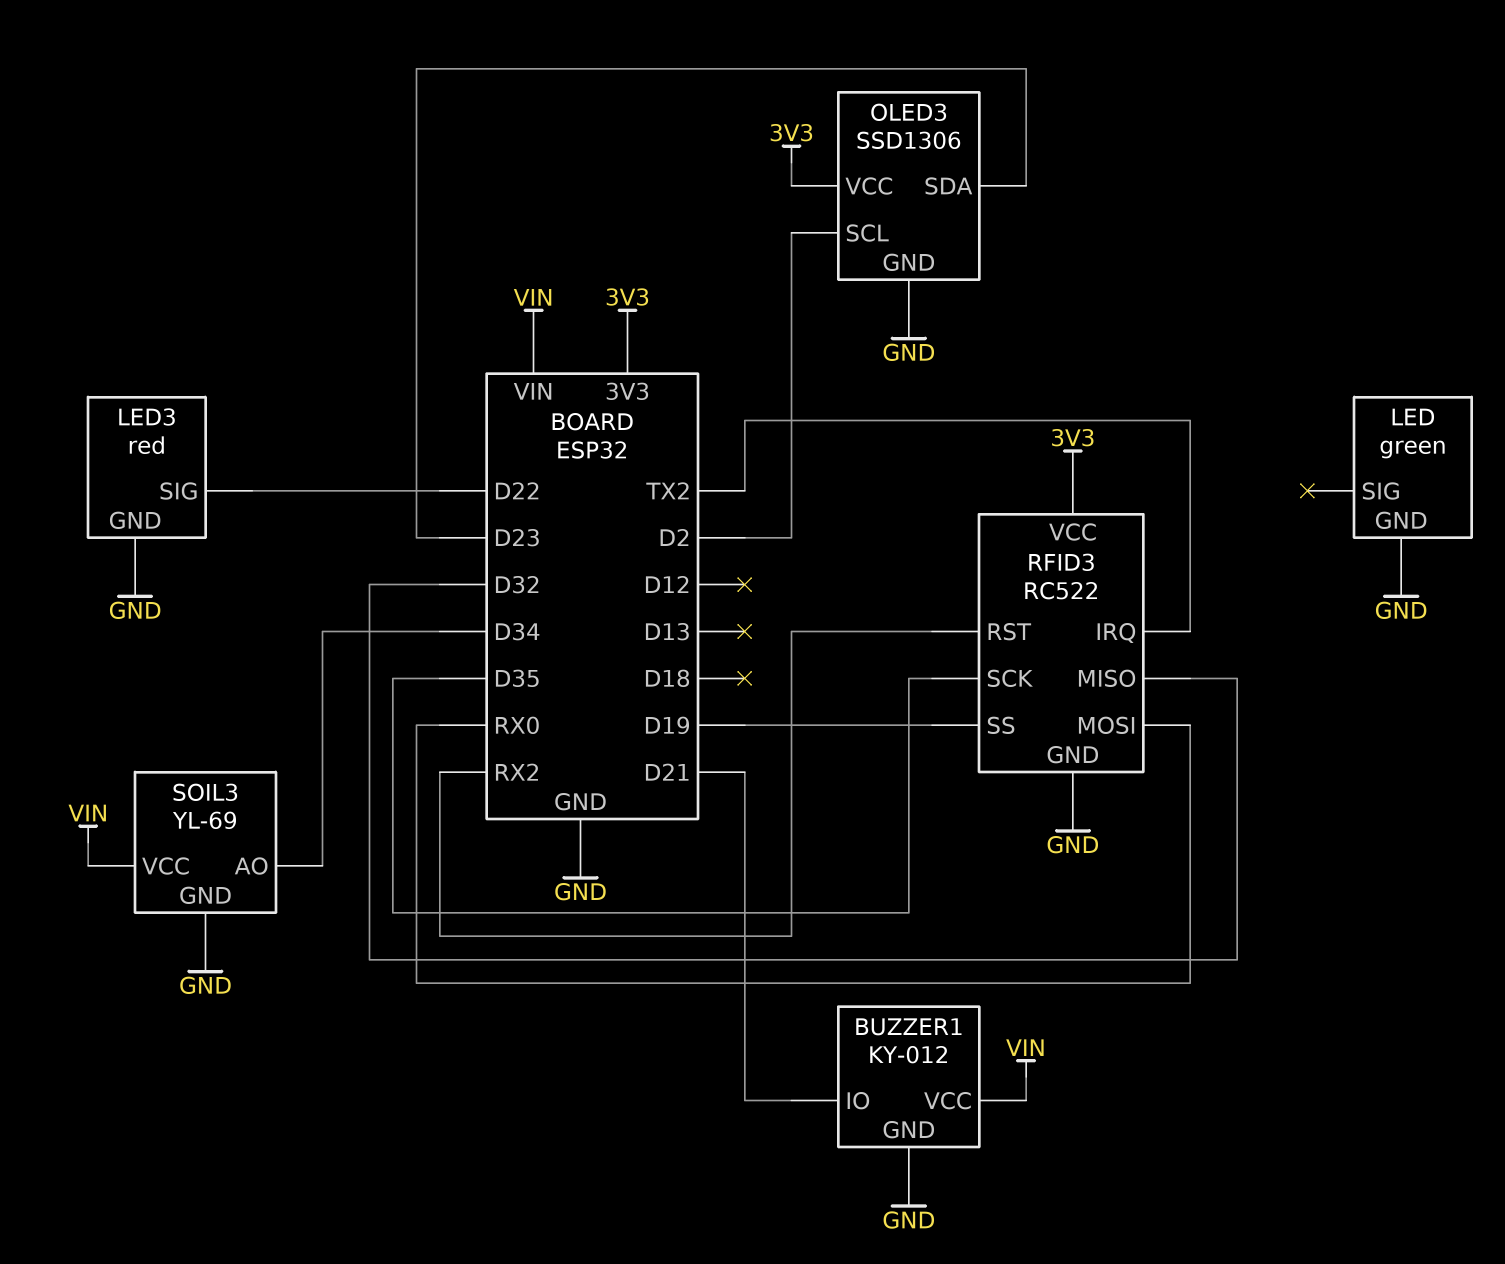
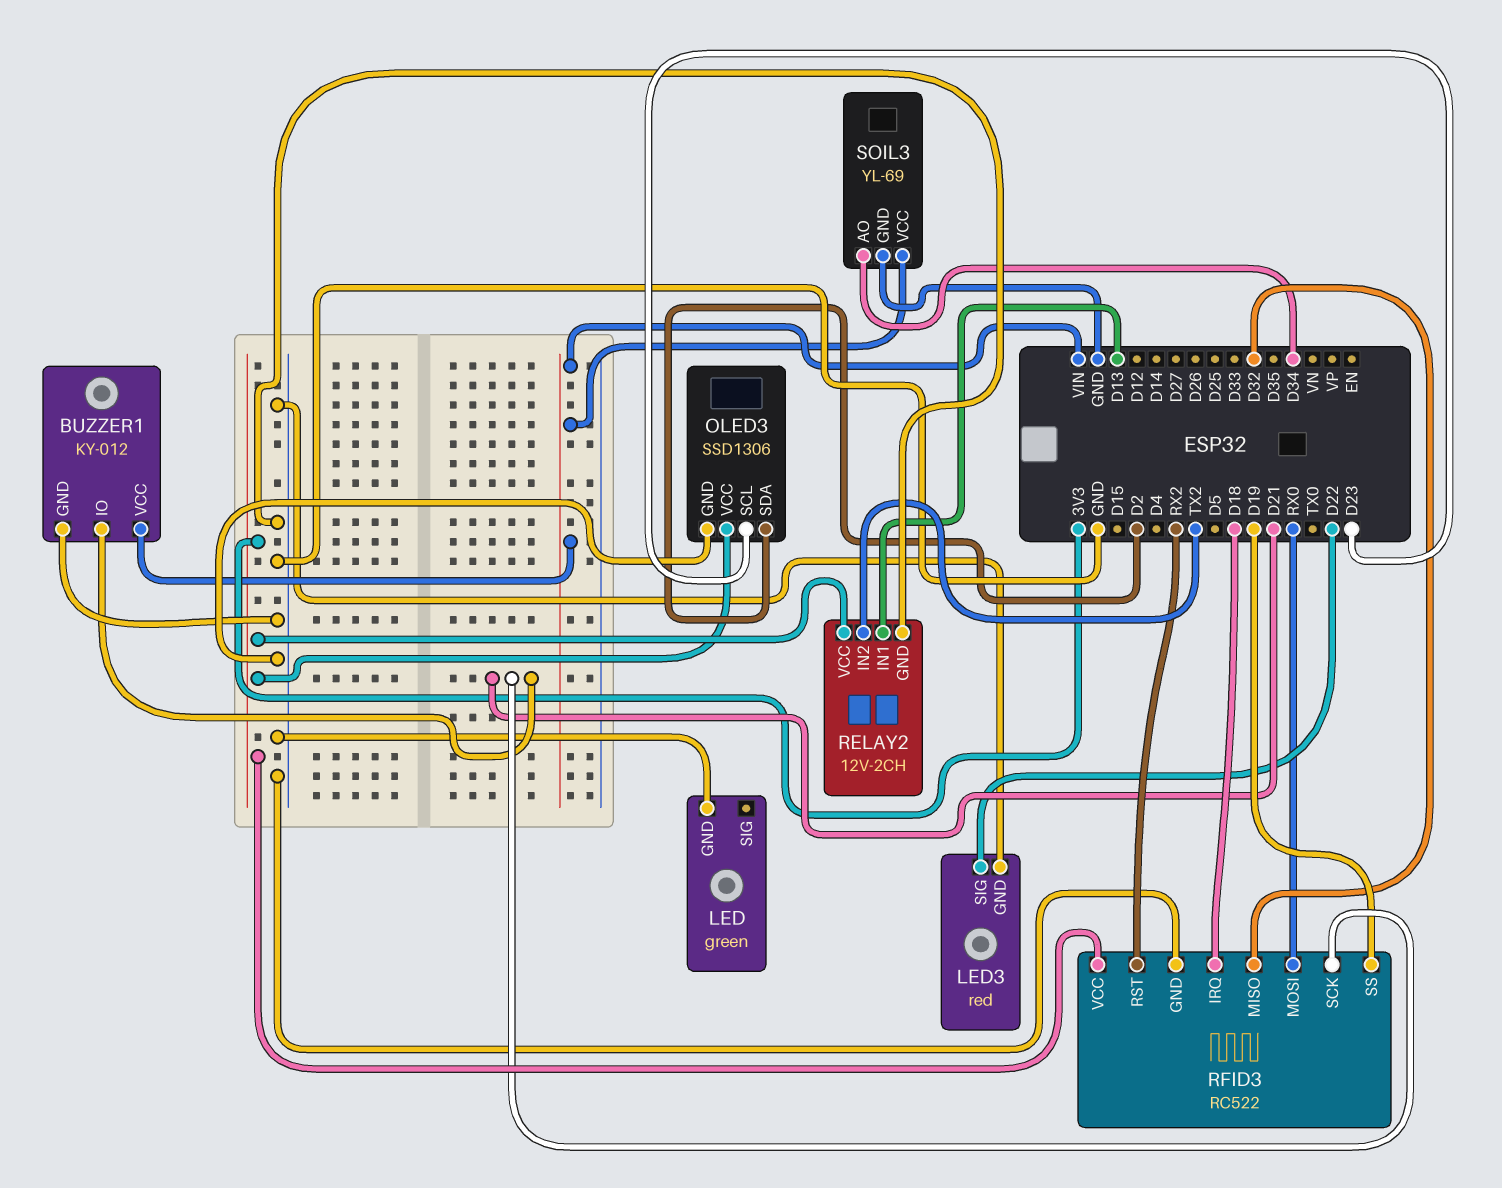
OLED3 pin SCL: D2 -> D23
OLED3 pin SDA: D23 -> D2
RELAY2: none -> 12V-2CH
RELAY2 pin GND: none -> GND
RELAY2 pin IN1: none -> D13
RELAY2 pin IN2: none -> TX2
RELAY2 pin VCC: none -> 3V3
RFID3 pin IRQ: TX2 -> D18
RFID3 pin SCK: D35 -> D21

